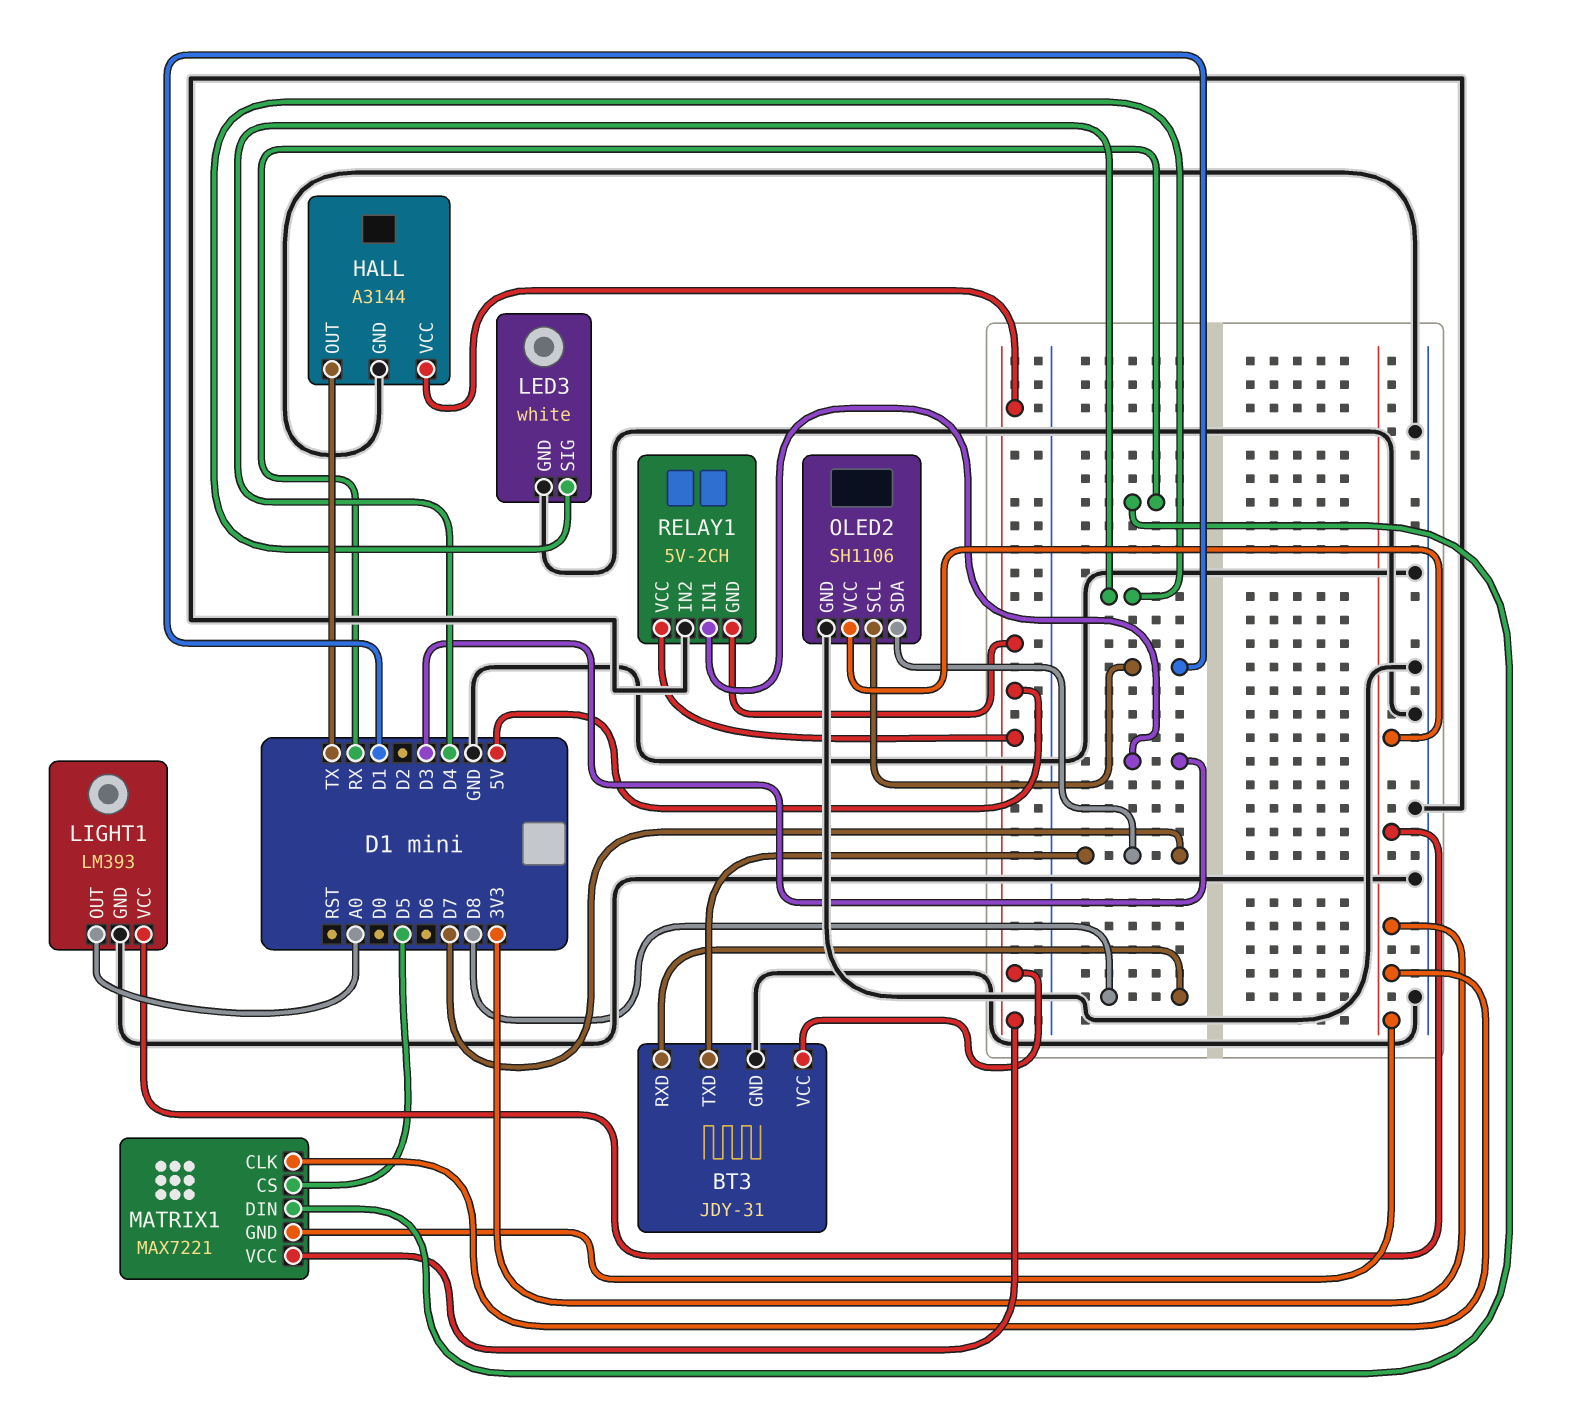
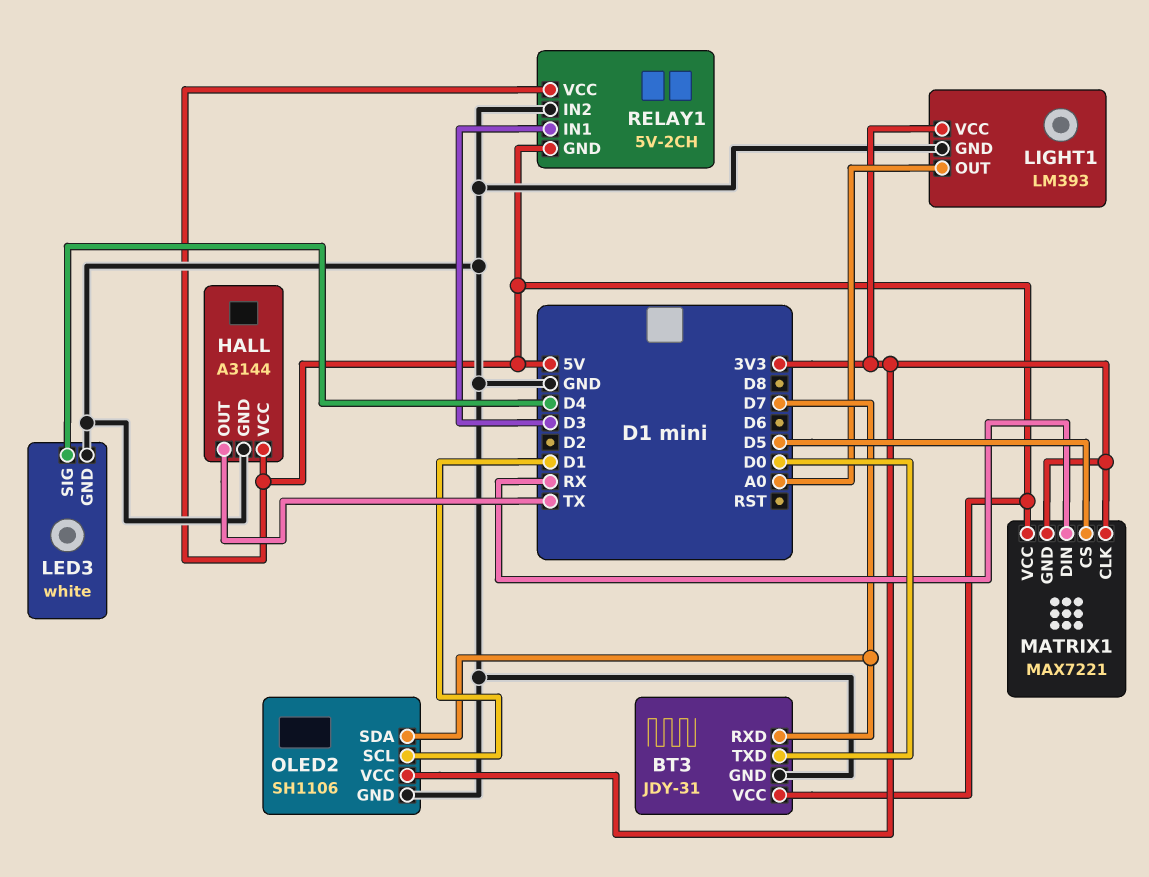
BT3 pin RXD: D8 -> D7
BT3 pin TXD: D7 -> D0

